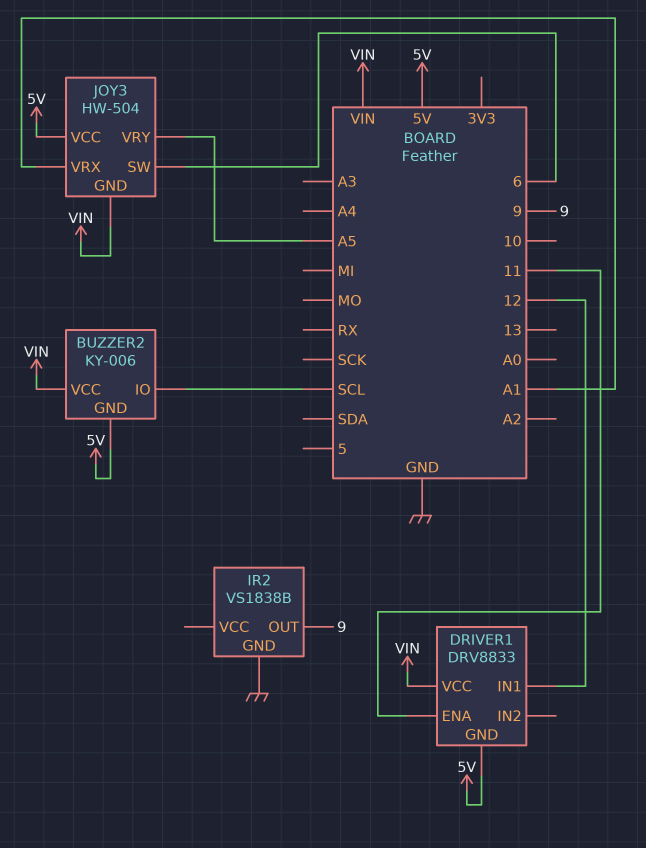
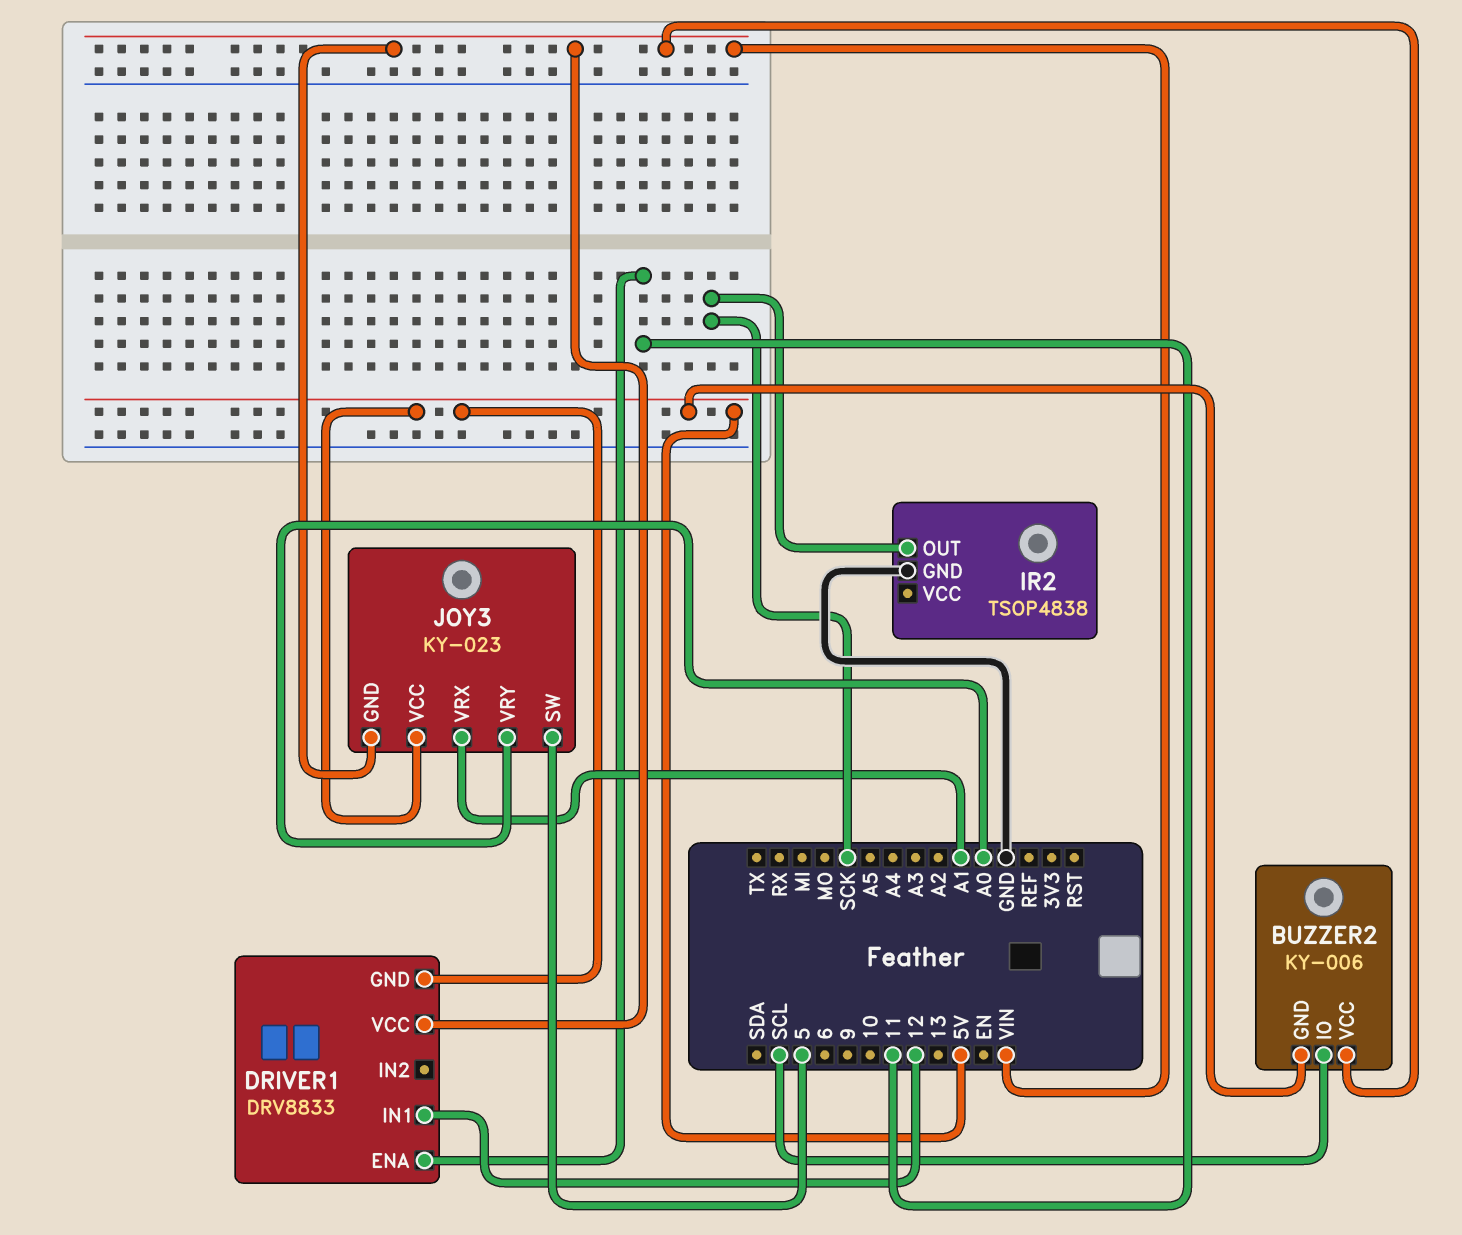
IR2: VS1838B -> TSOP4838
IR2 pin OUT: 9 -> SCK
JOY3: HW-504 -> KY-023
JOY3 pin SW: 6 -> 5
JOY3 pin VRY: A5 -> A0

